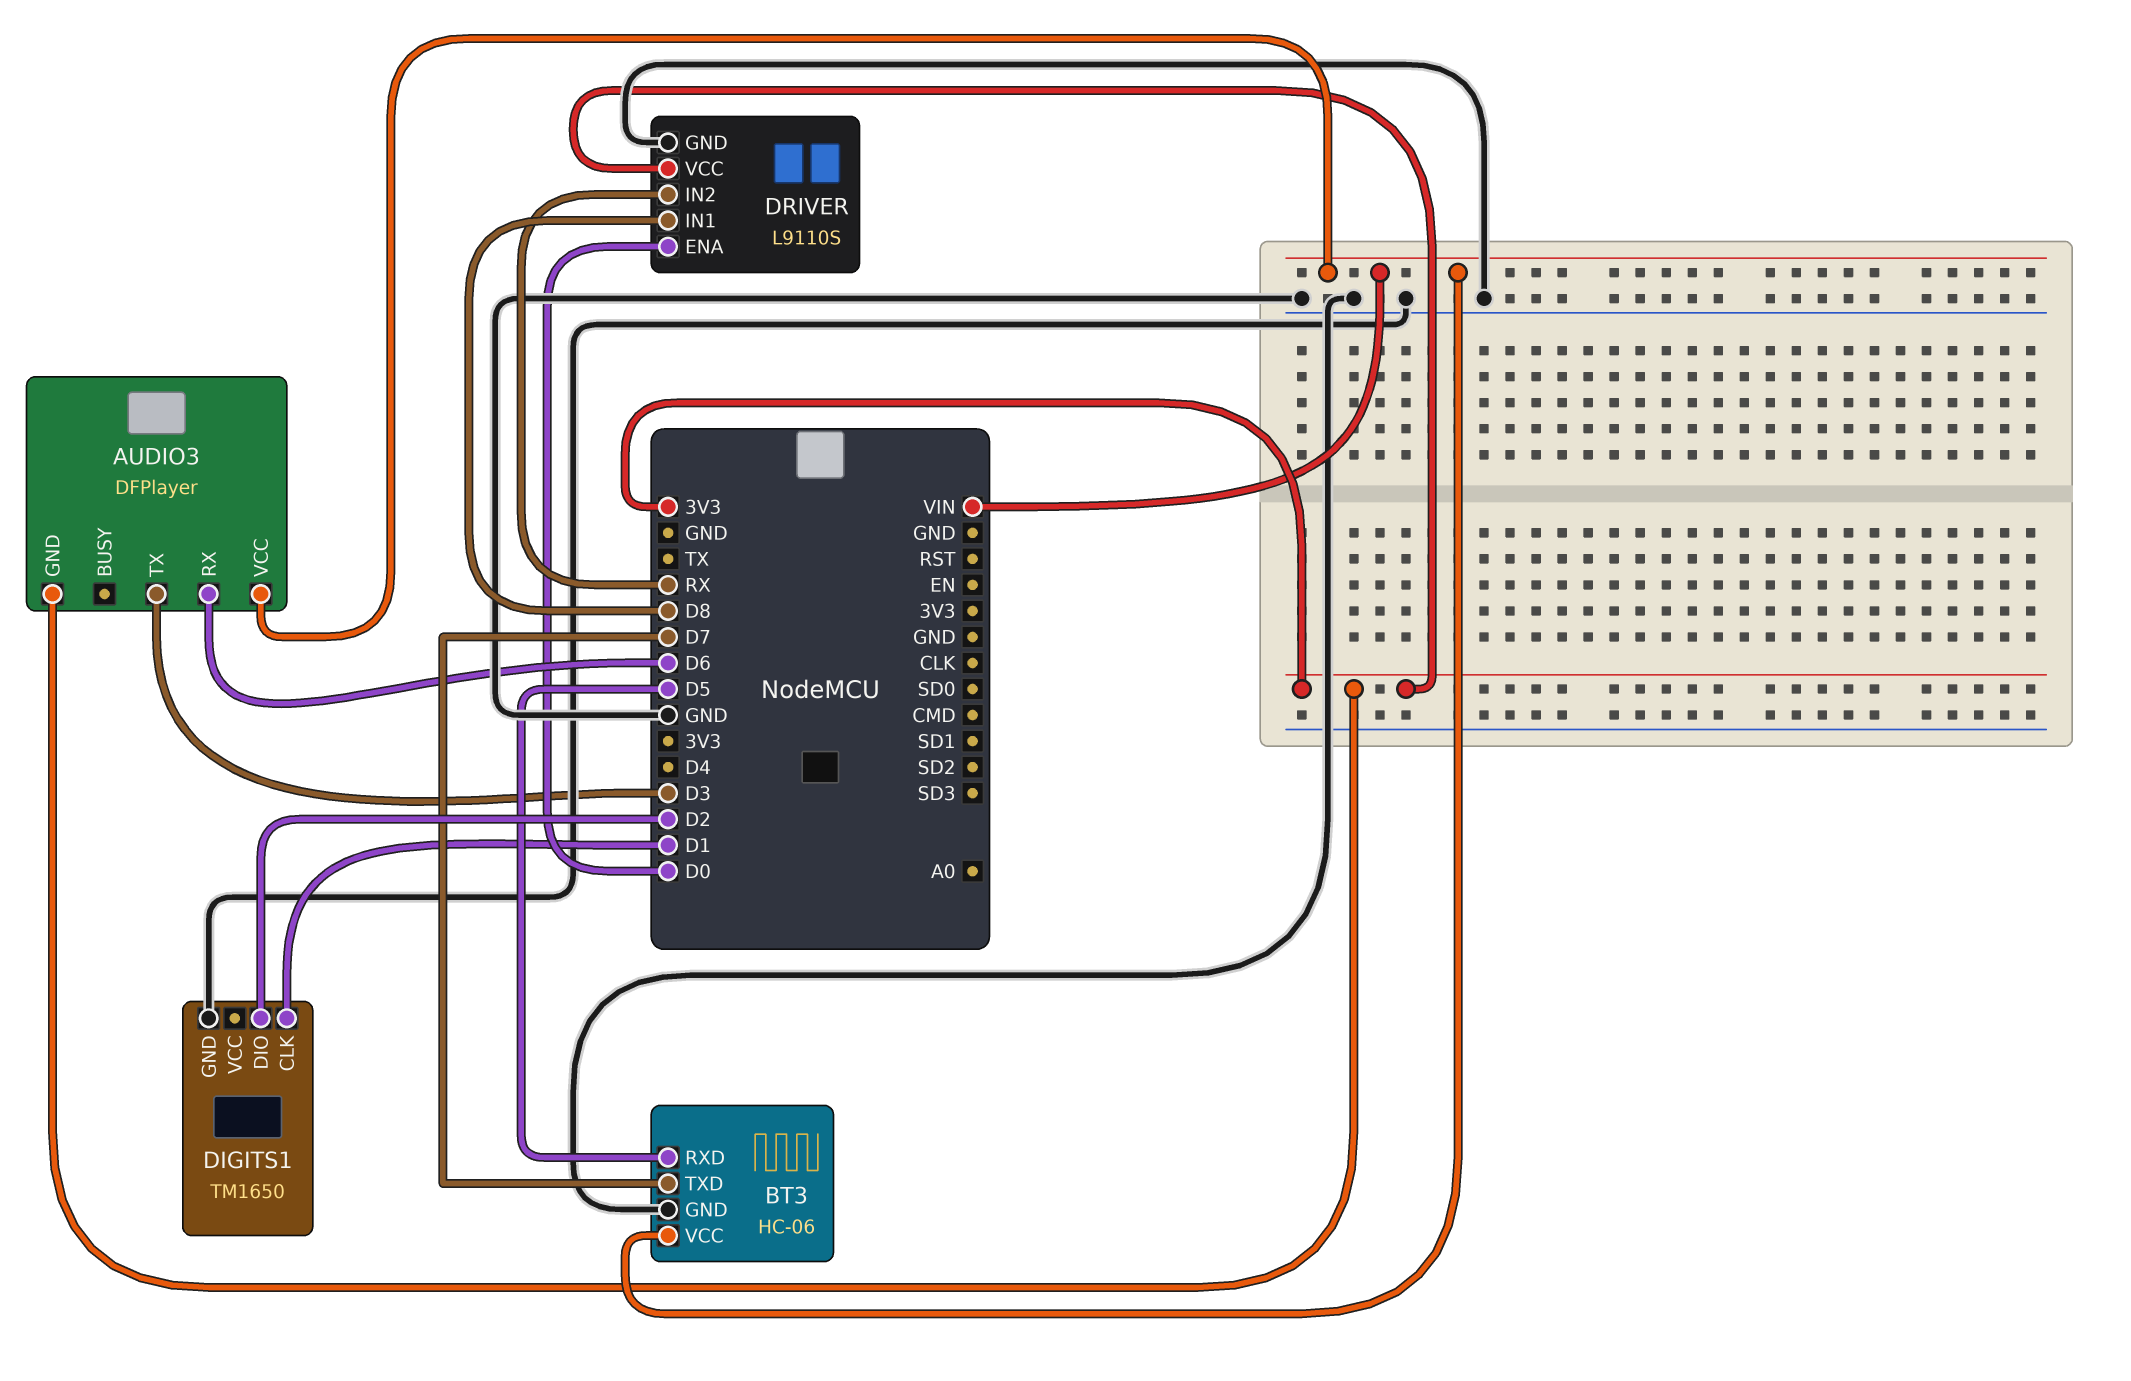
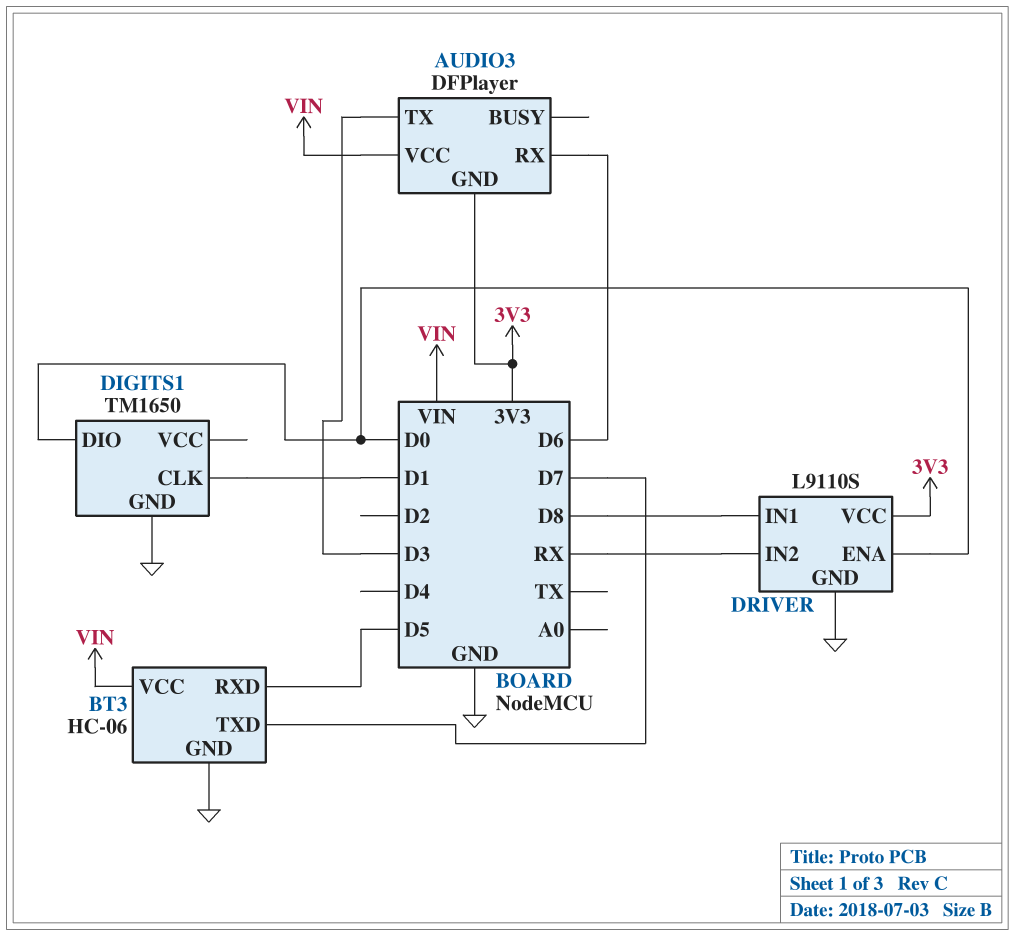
DIGITS1 pin DIO: D2 -> D0

